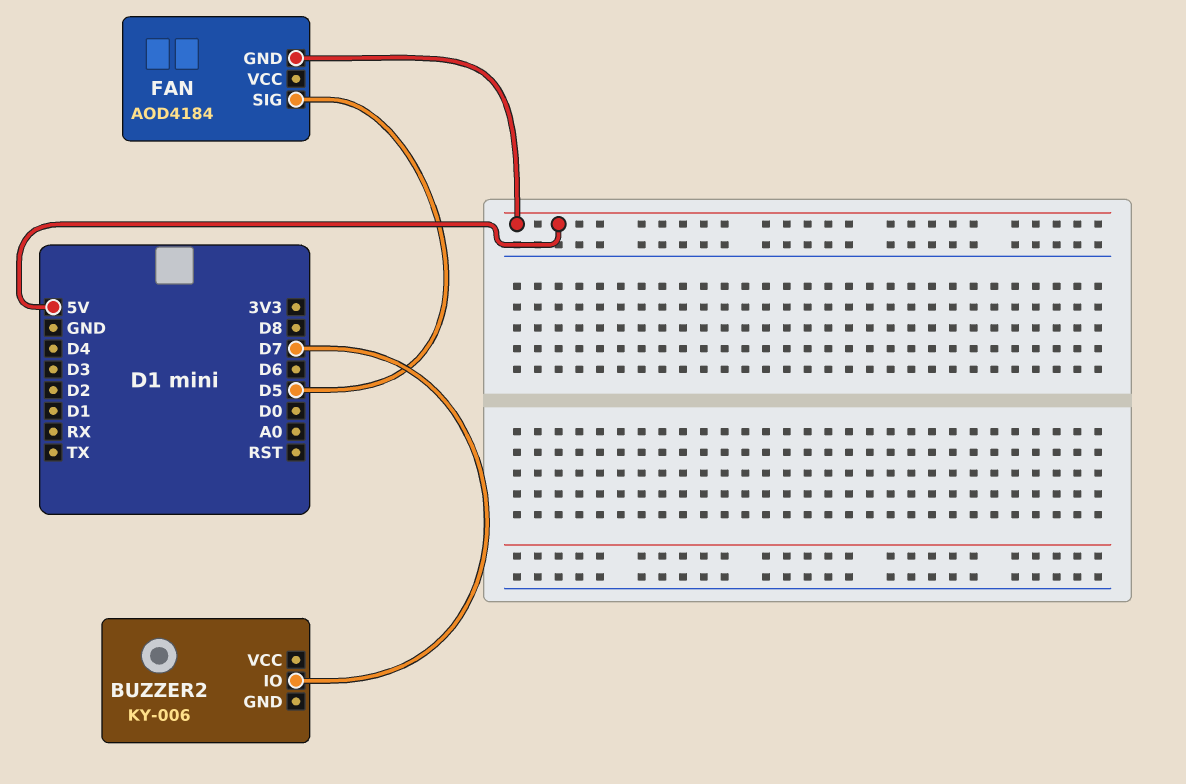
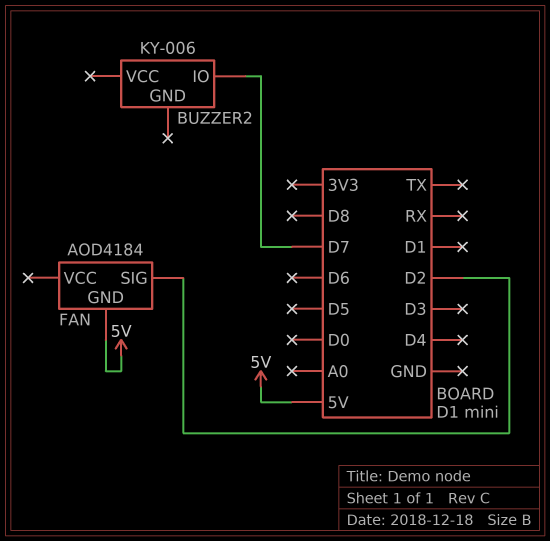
FAN pin SIG: D5 -> D2

